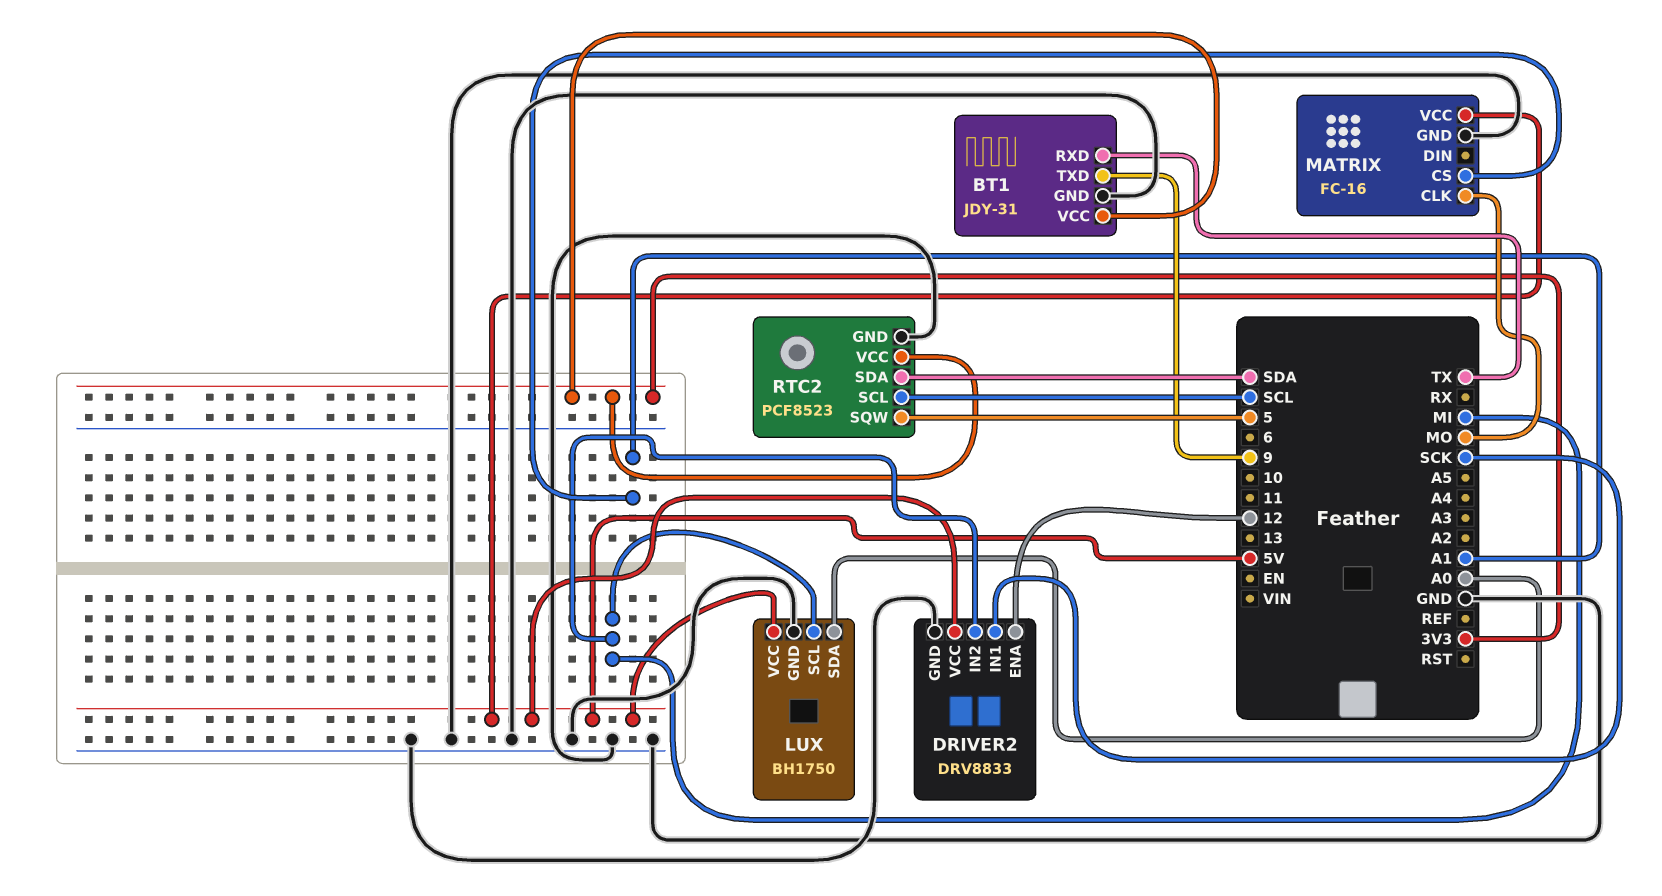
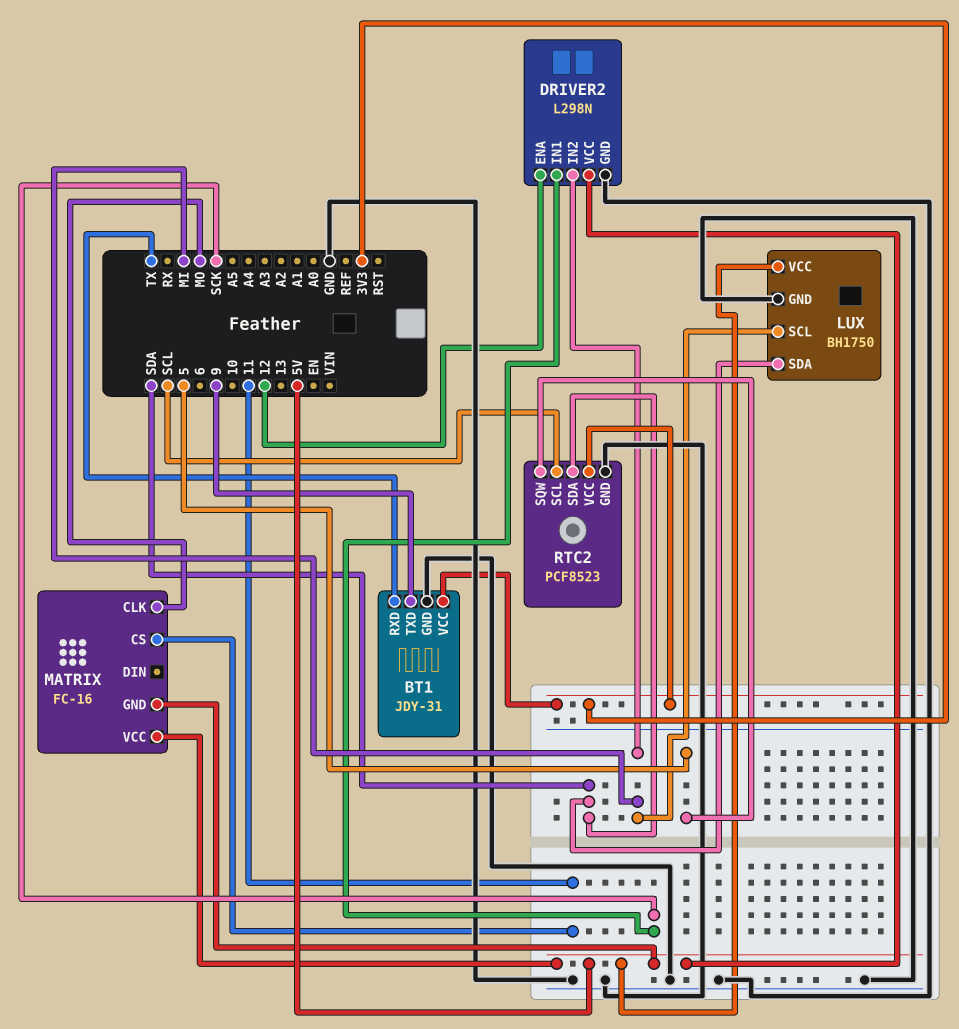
DRIVER2: DRV8833 -> L298N
LUX pin SDA: A0 -> SDA
MATRIX pin CS: A1 -> 11
MATRIX pin GND: GND -> 5V

